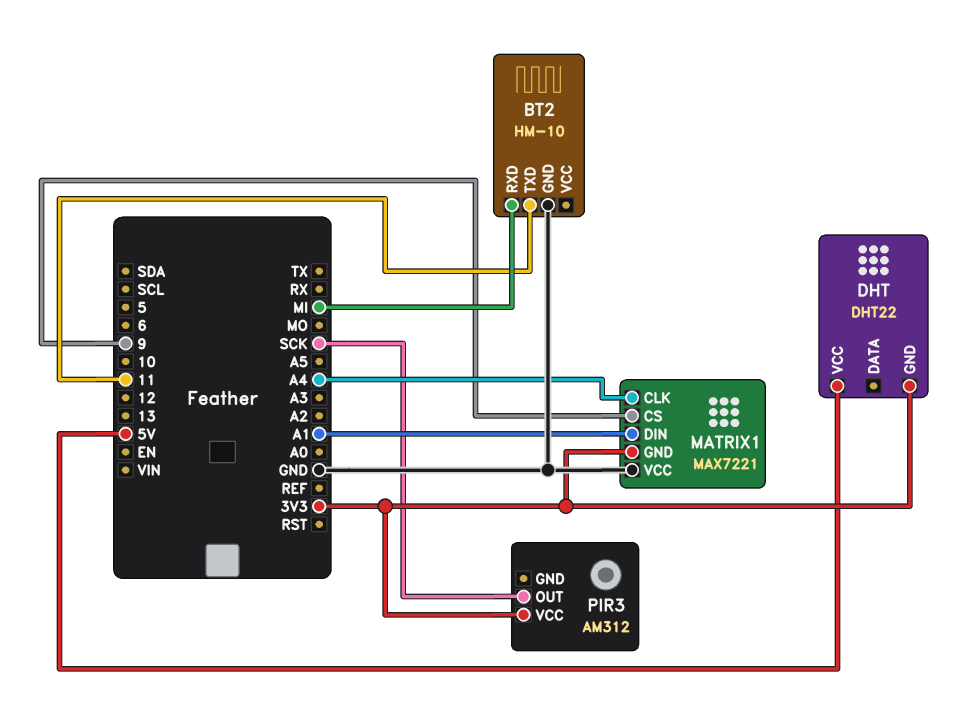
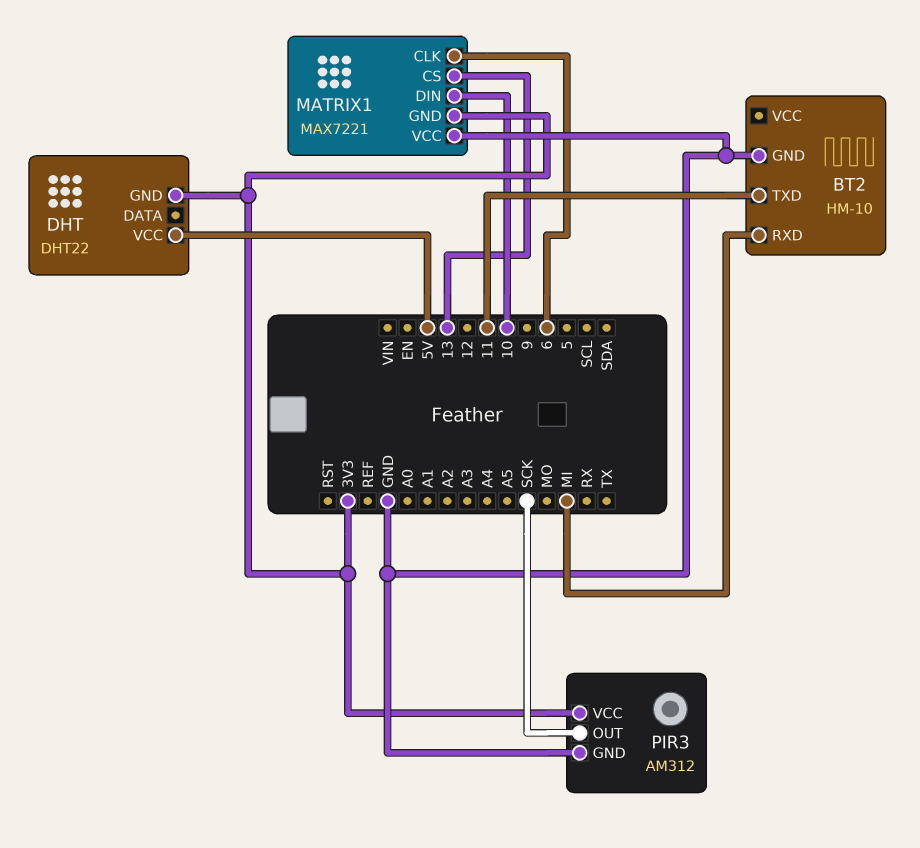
MATRIX1 pin CLK: A4 -> 6
MATRIX1 pin CS: 9 -> 13
MATRIX1 pin DIN: A1 -> 10
PIR3 pin GND: none -> GND

